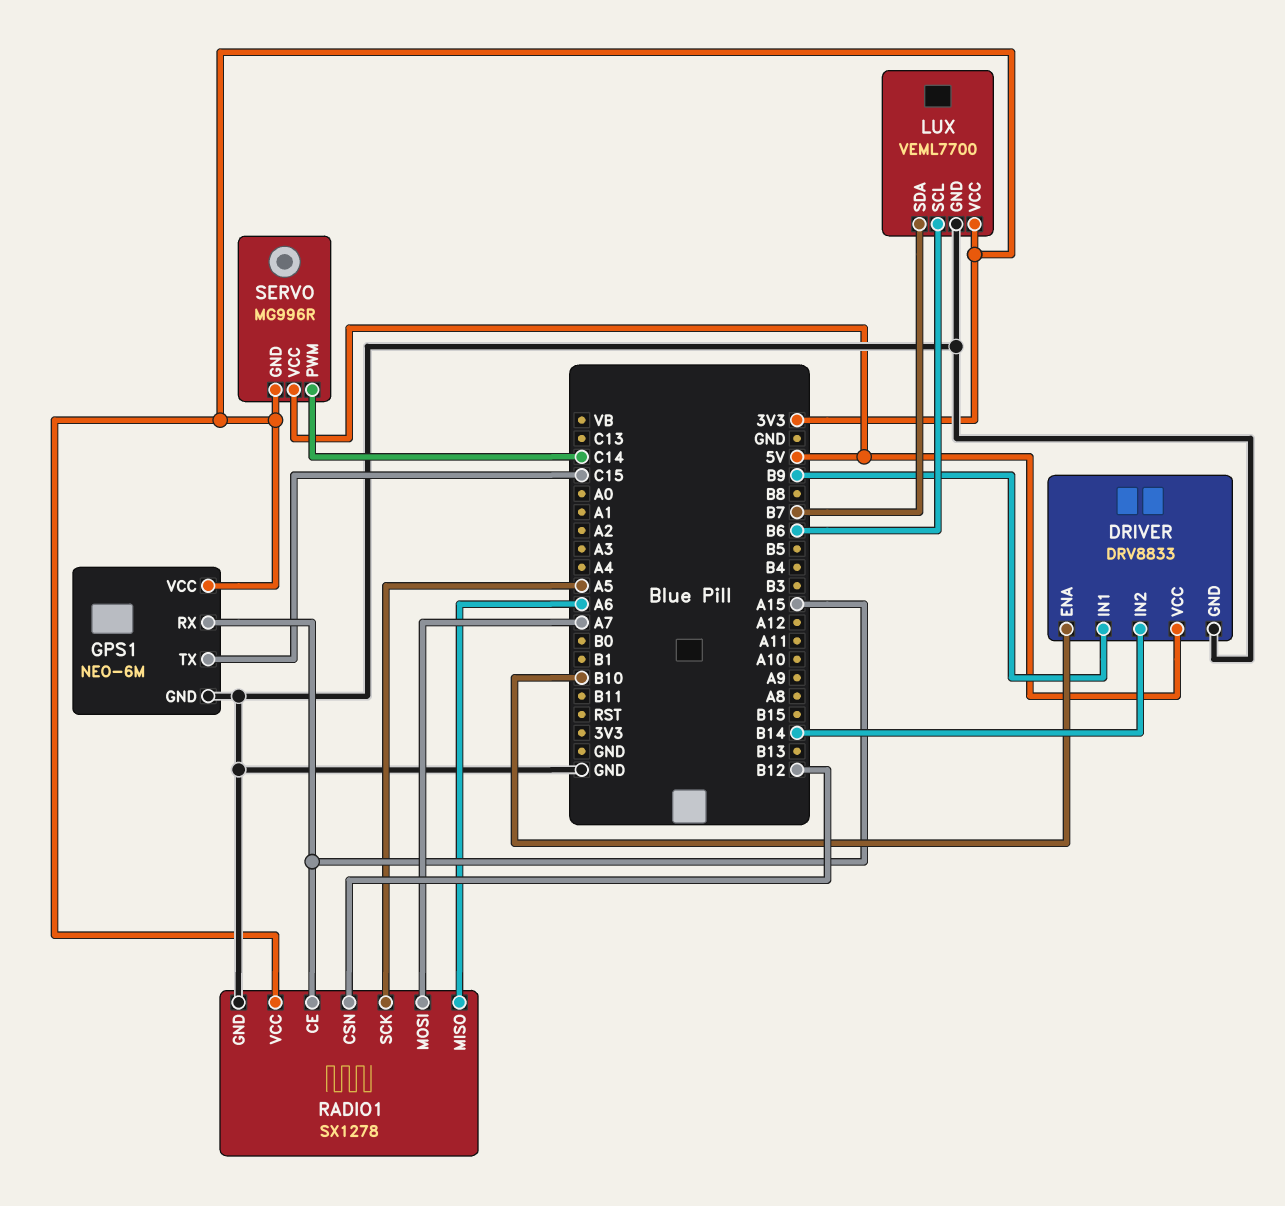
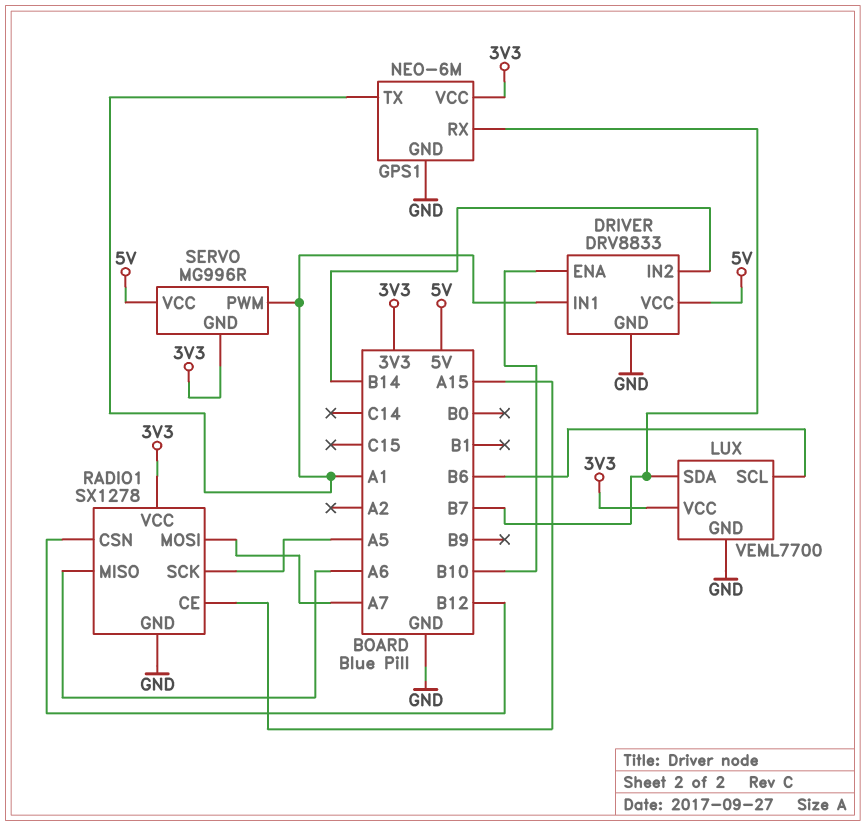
DRIVER pin IN1: B9 -> A1
GPS1 pin RX: A15 -> B7
GPS1 pin TX: C15 -> A1
SERVO pin PWM: C14 -> A1

